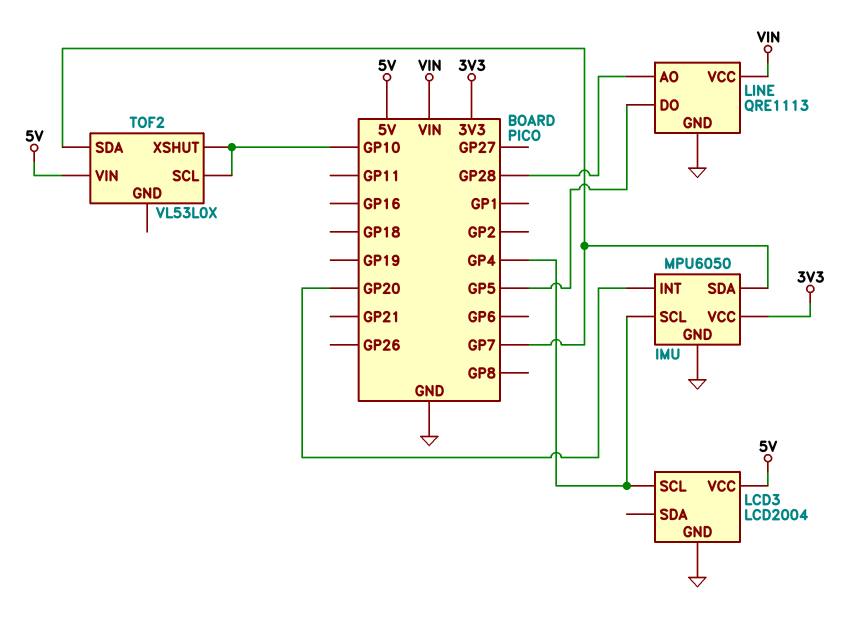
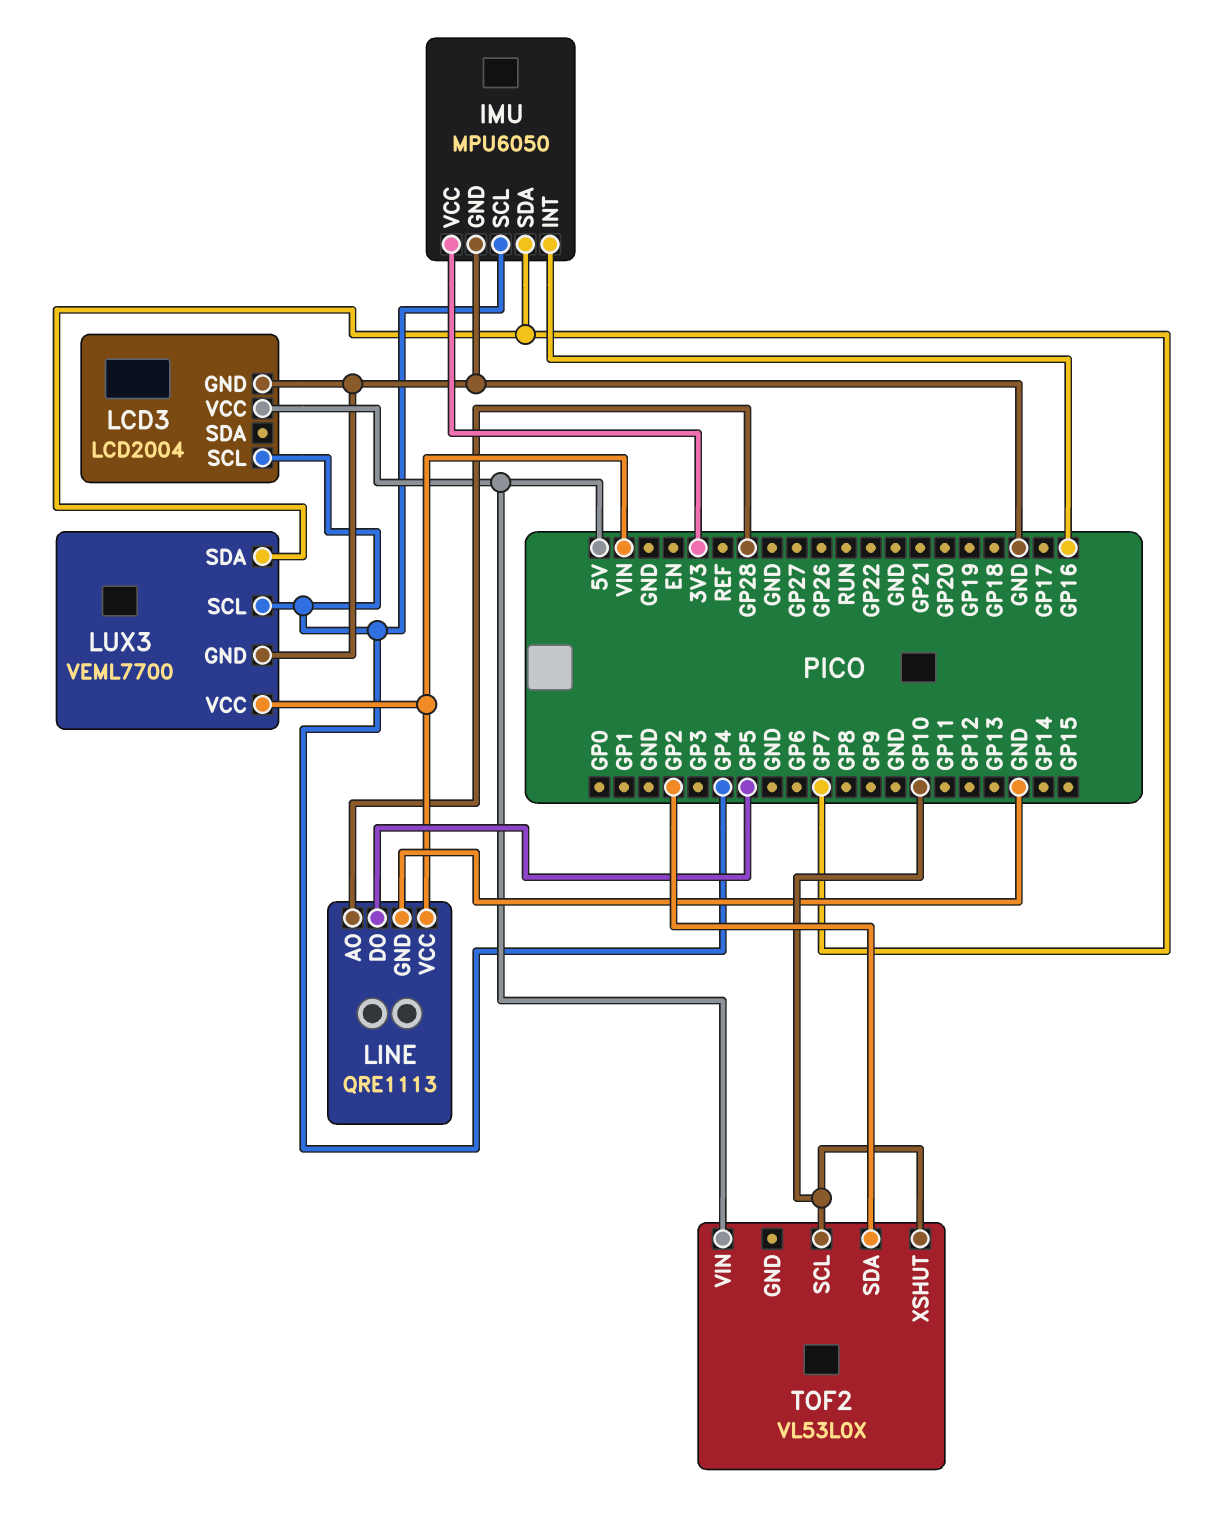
IMU pin INT: GP20 -> GP16
LUX3: none -> VEML7700
LUX3 pin GND: none -> GND
LUX3 pin SCL: none -> GP4
LUX3 pin SDA: none -> GP7
LUX3 pin VCC: none -> VIN
TOF2 pin SDA: GP7 -> GP2

